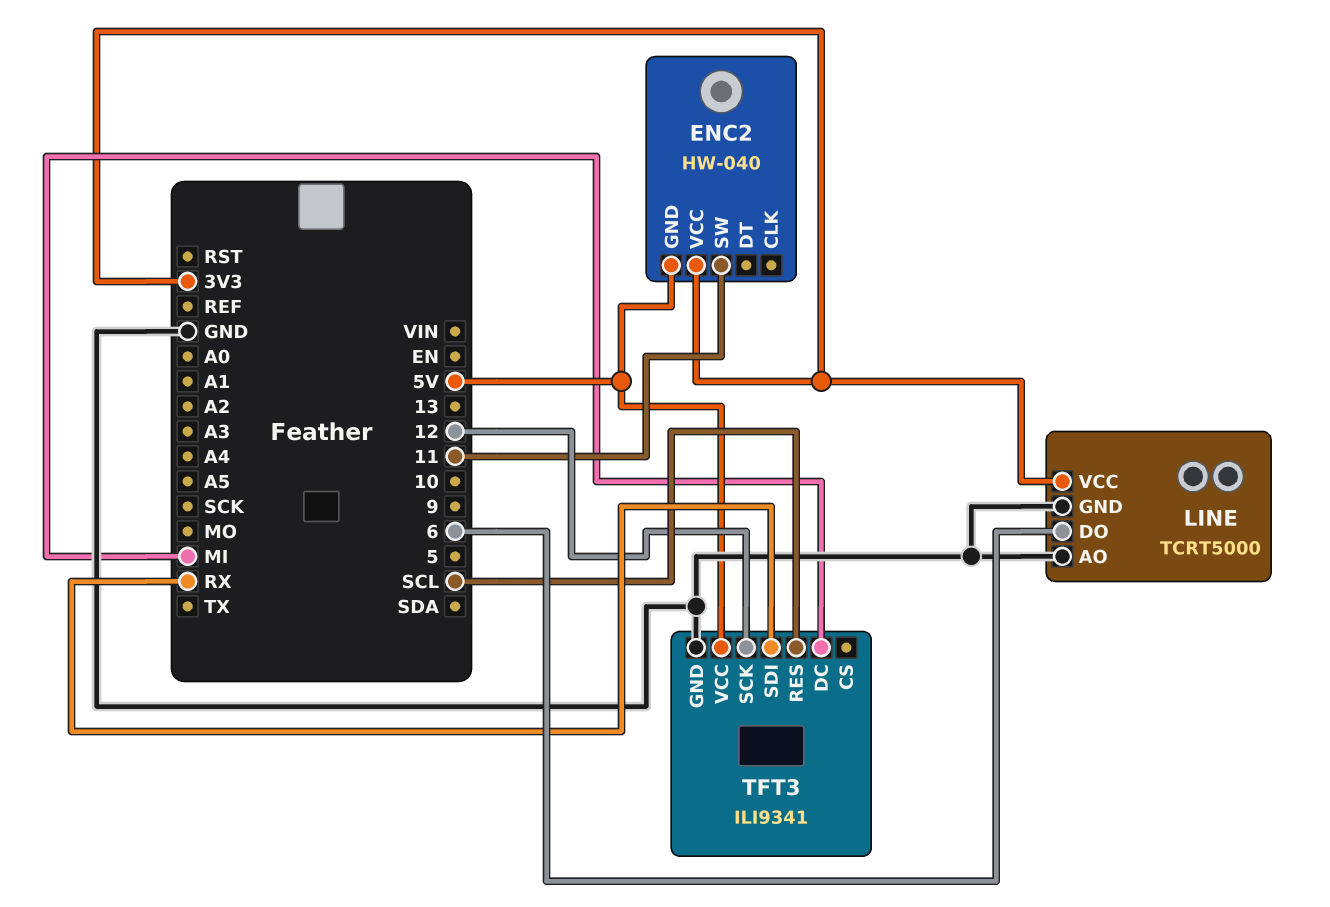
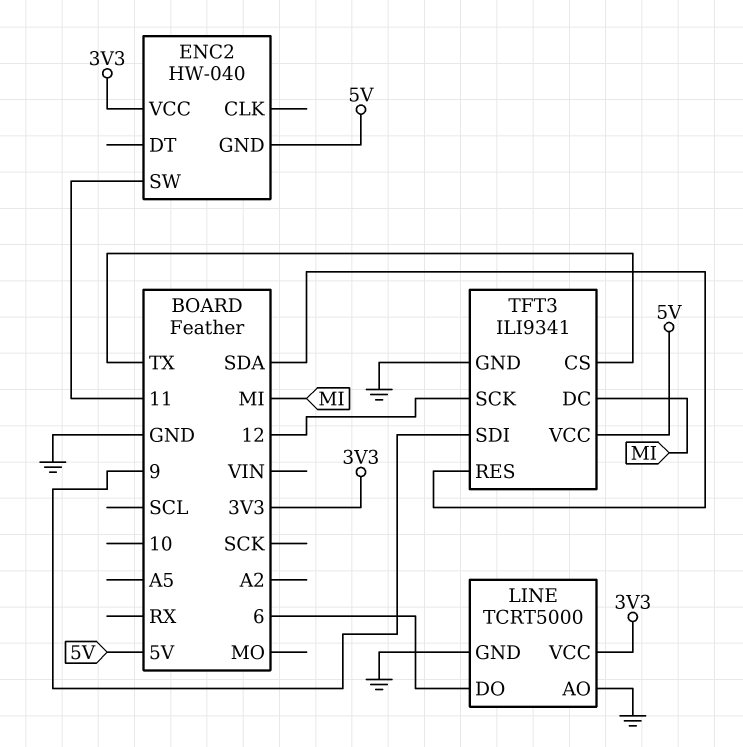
TFT3 pin CS: none -> TX
TFT3 pin RES: SCL -> SDA
TFT3 pin SDI: RX -> 9

